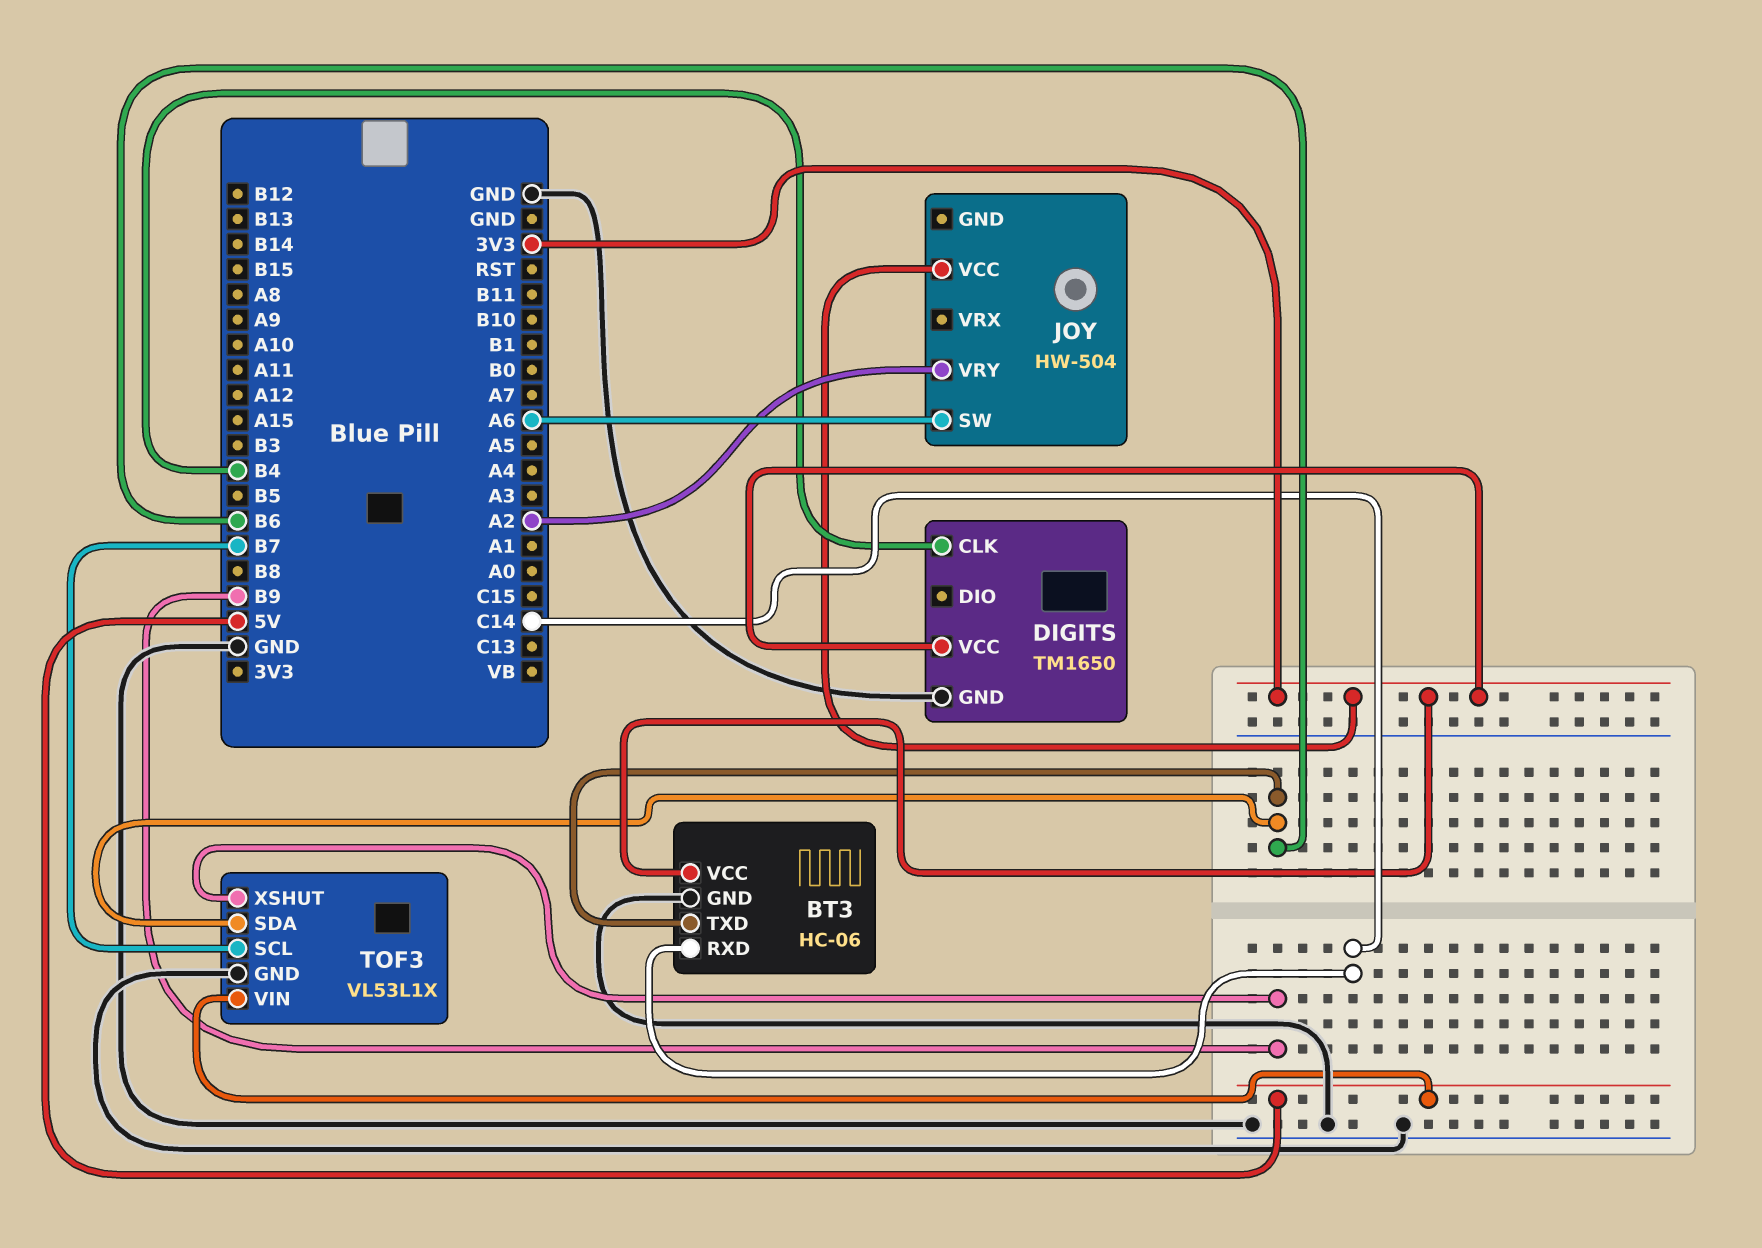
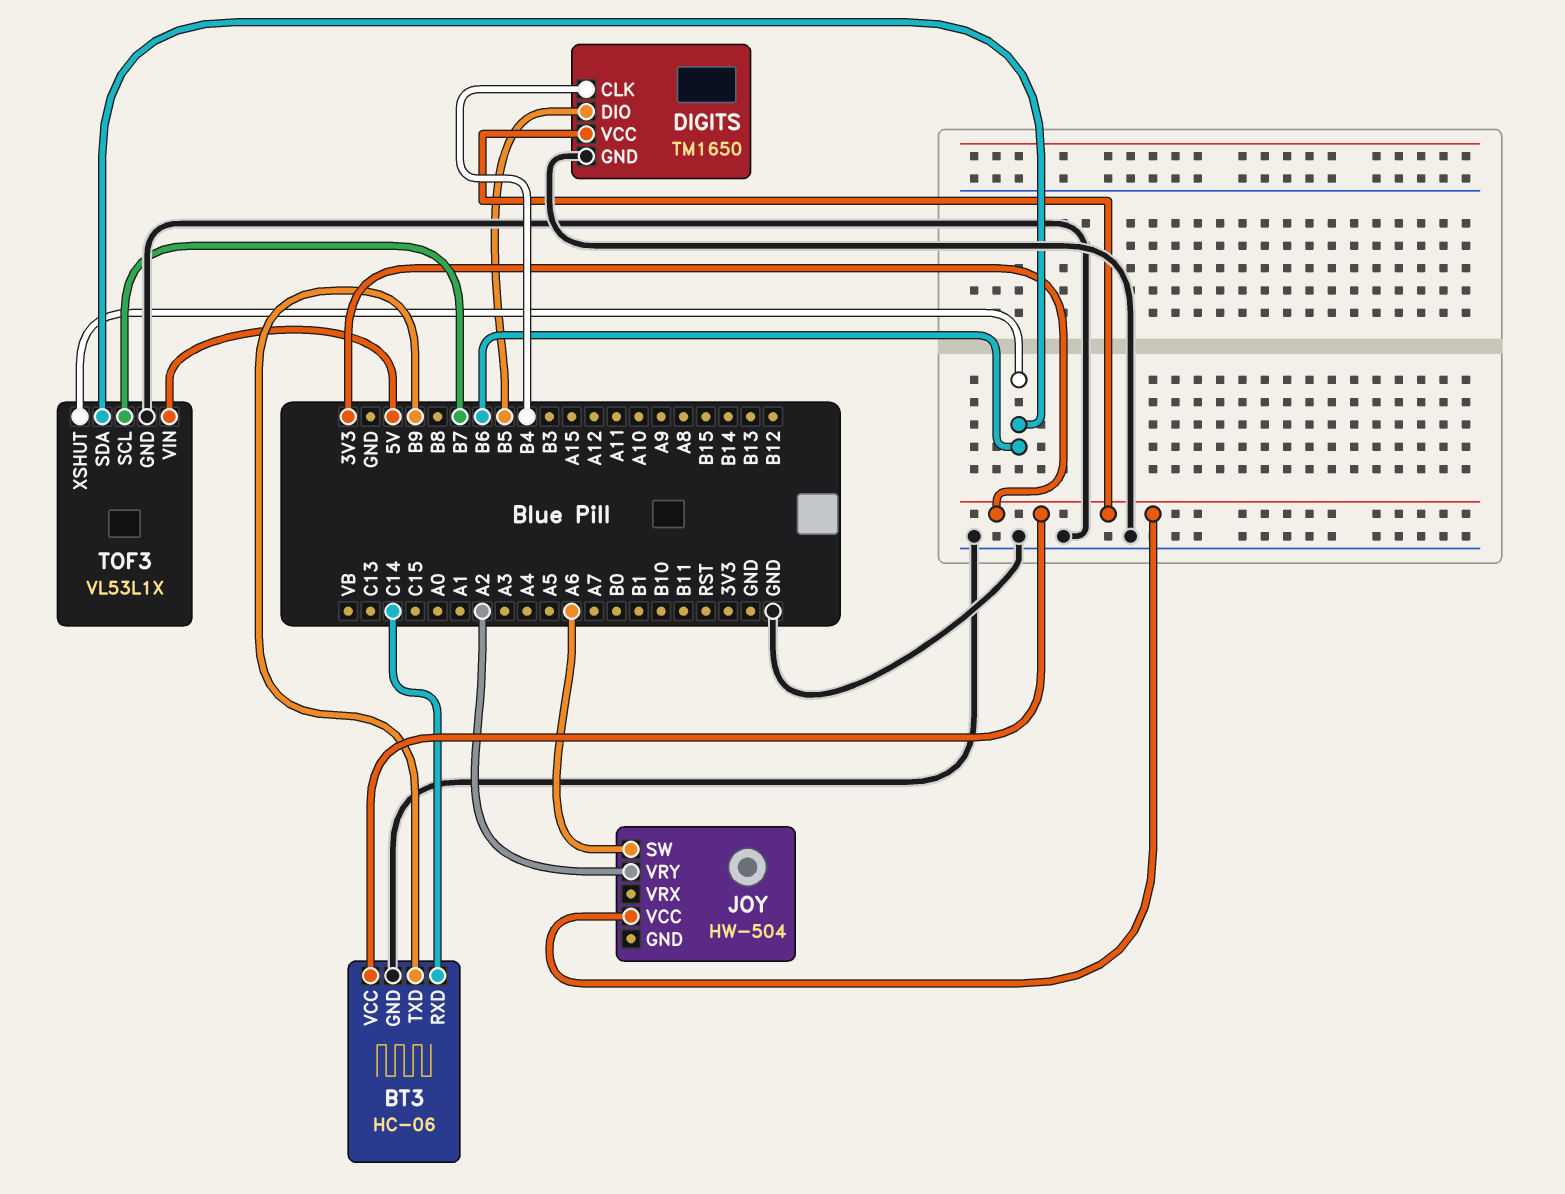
BT3 pin TXD: B6 -> B9
DIGITS pin DIO: none -> B5
TOF3 pin XSHUT: B9 -> B6

